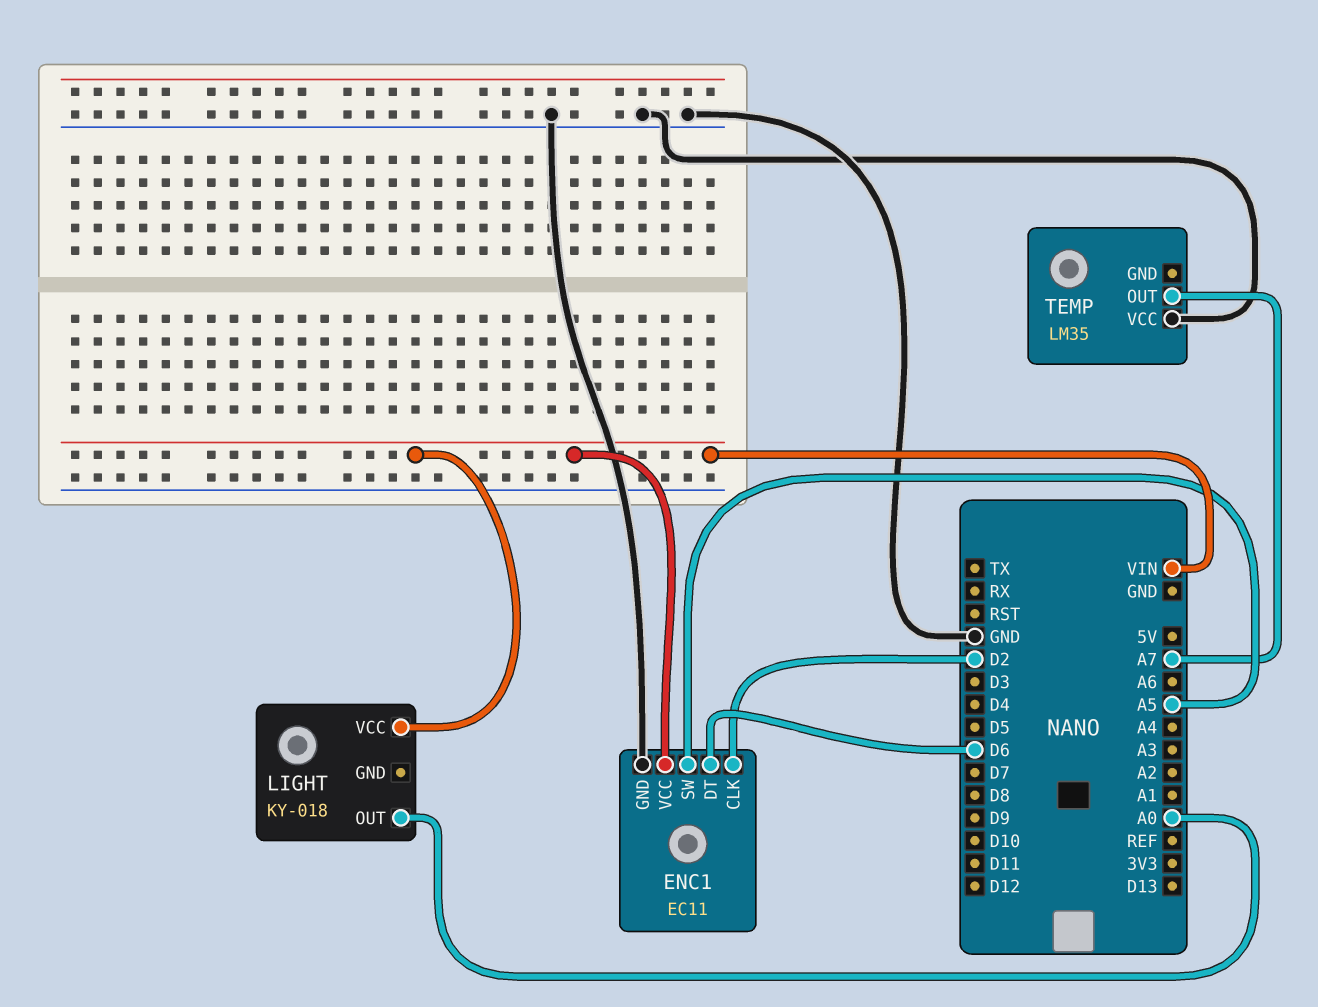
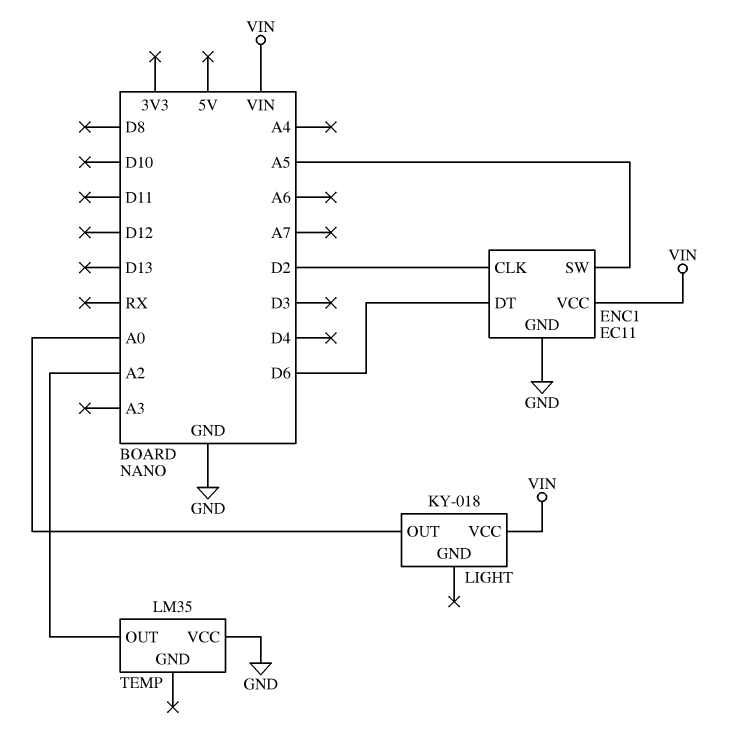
TEMP pin OUT: A7 -> A2

